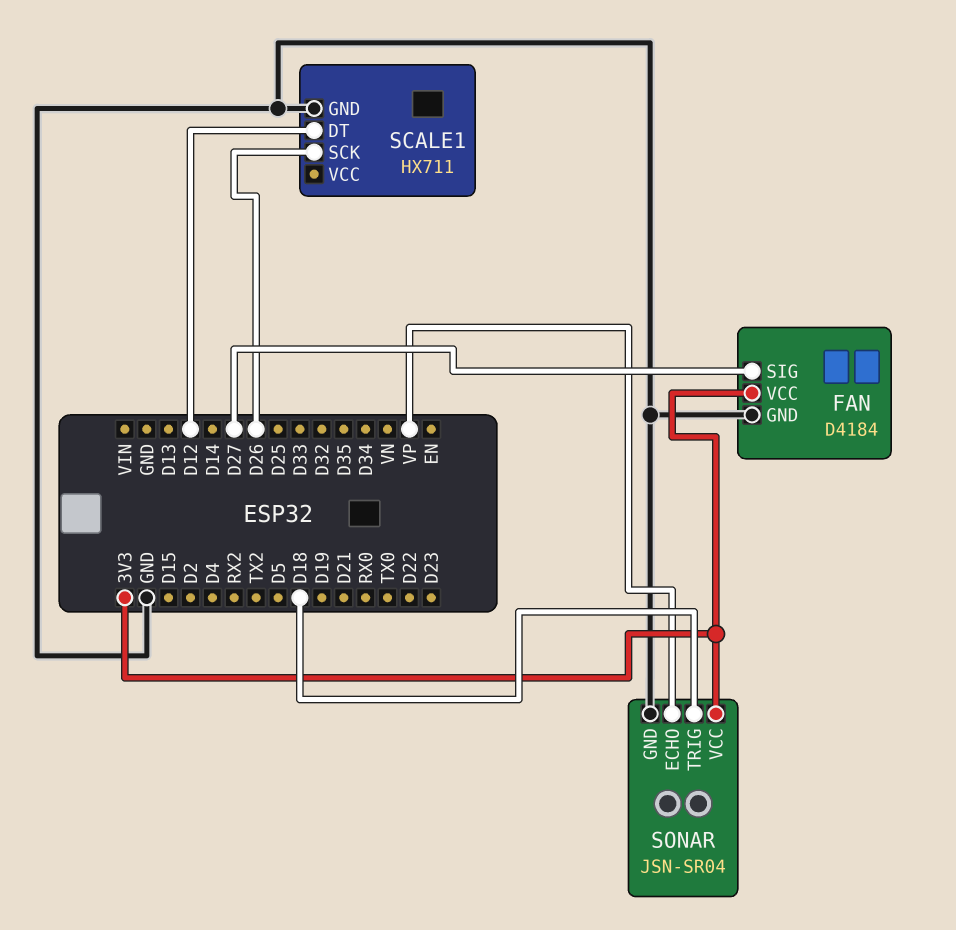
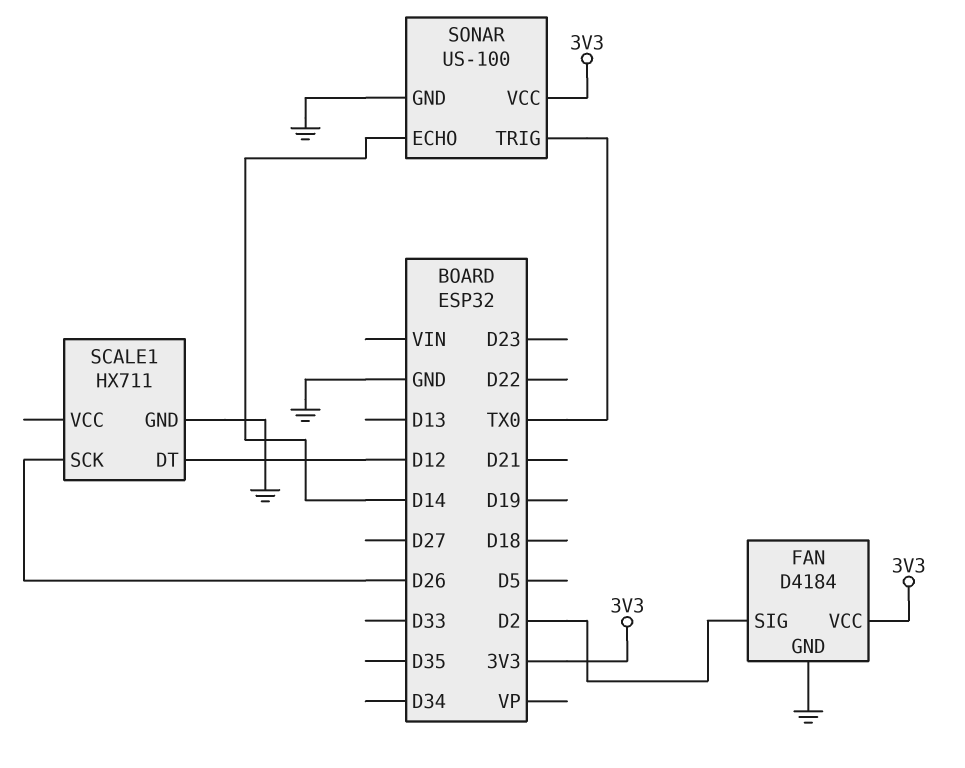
FAN pin SIG: D27 -> D2
SONAR: JSN-SR04 -> US-100
SONAR pin ECHO: VP -> D14
SONAR pin TRIG: D18 -> TX0

